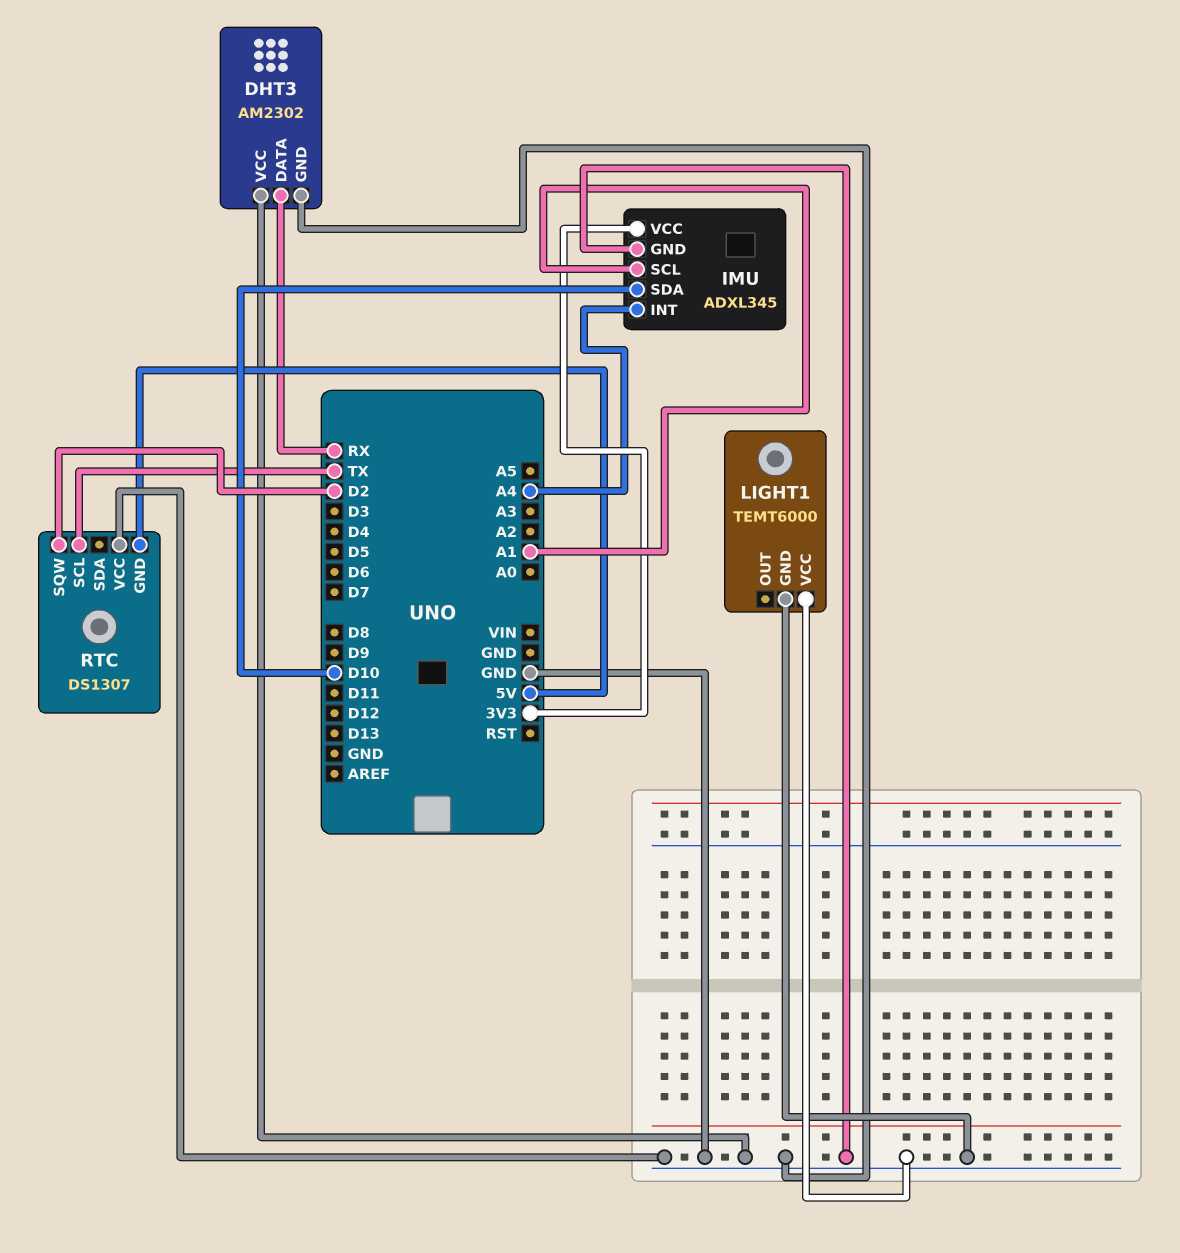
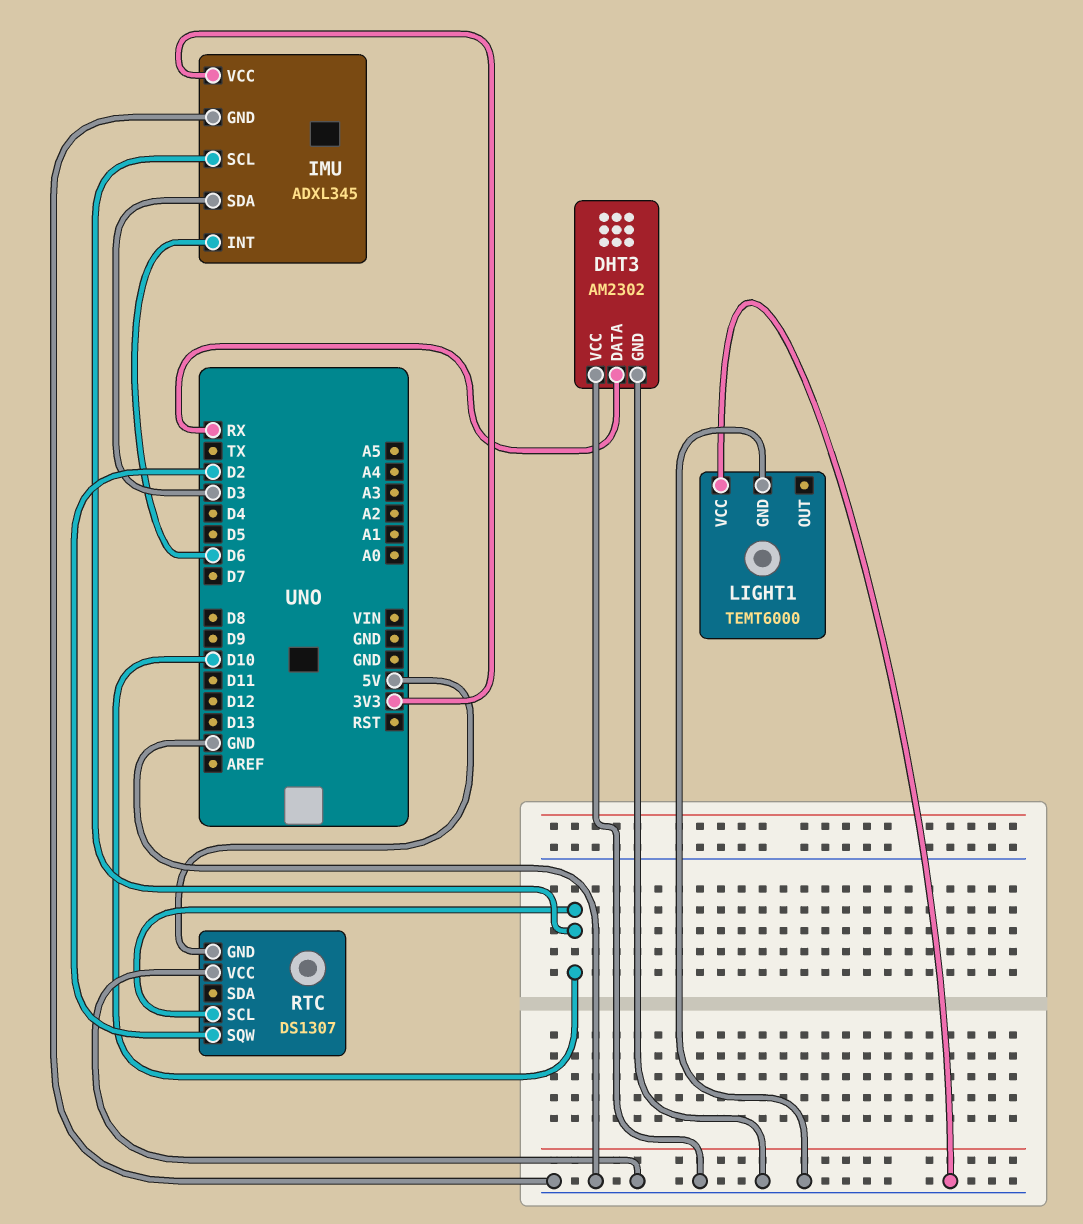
IMU pin INT: A4 -> D6
IMU pin SCL: A1 -> D10
IMU pin SDA: D10 -> D3
RTC pin SCL: TX -> D10

